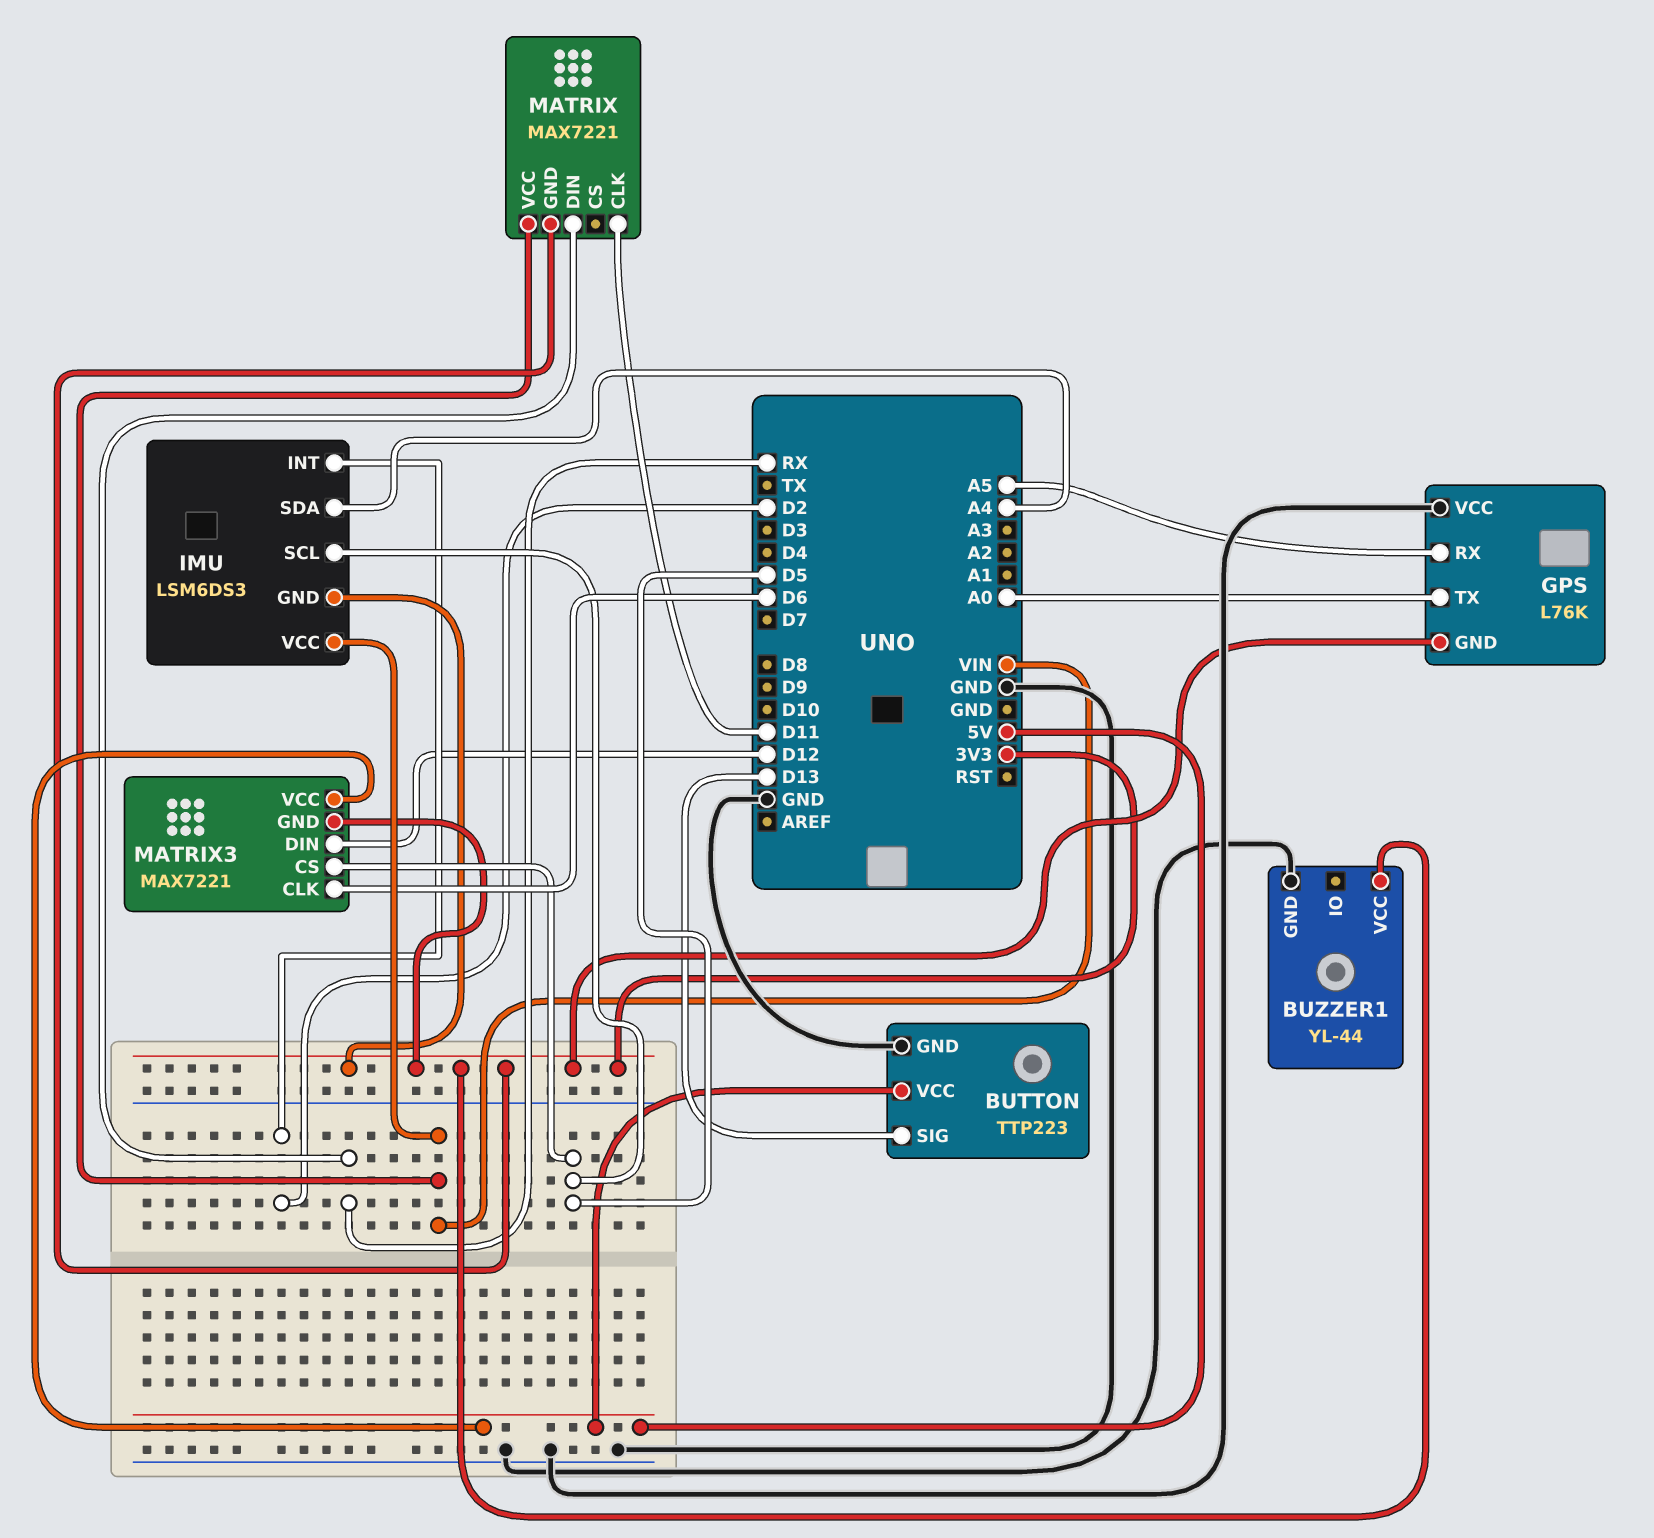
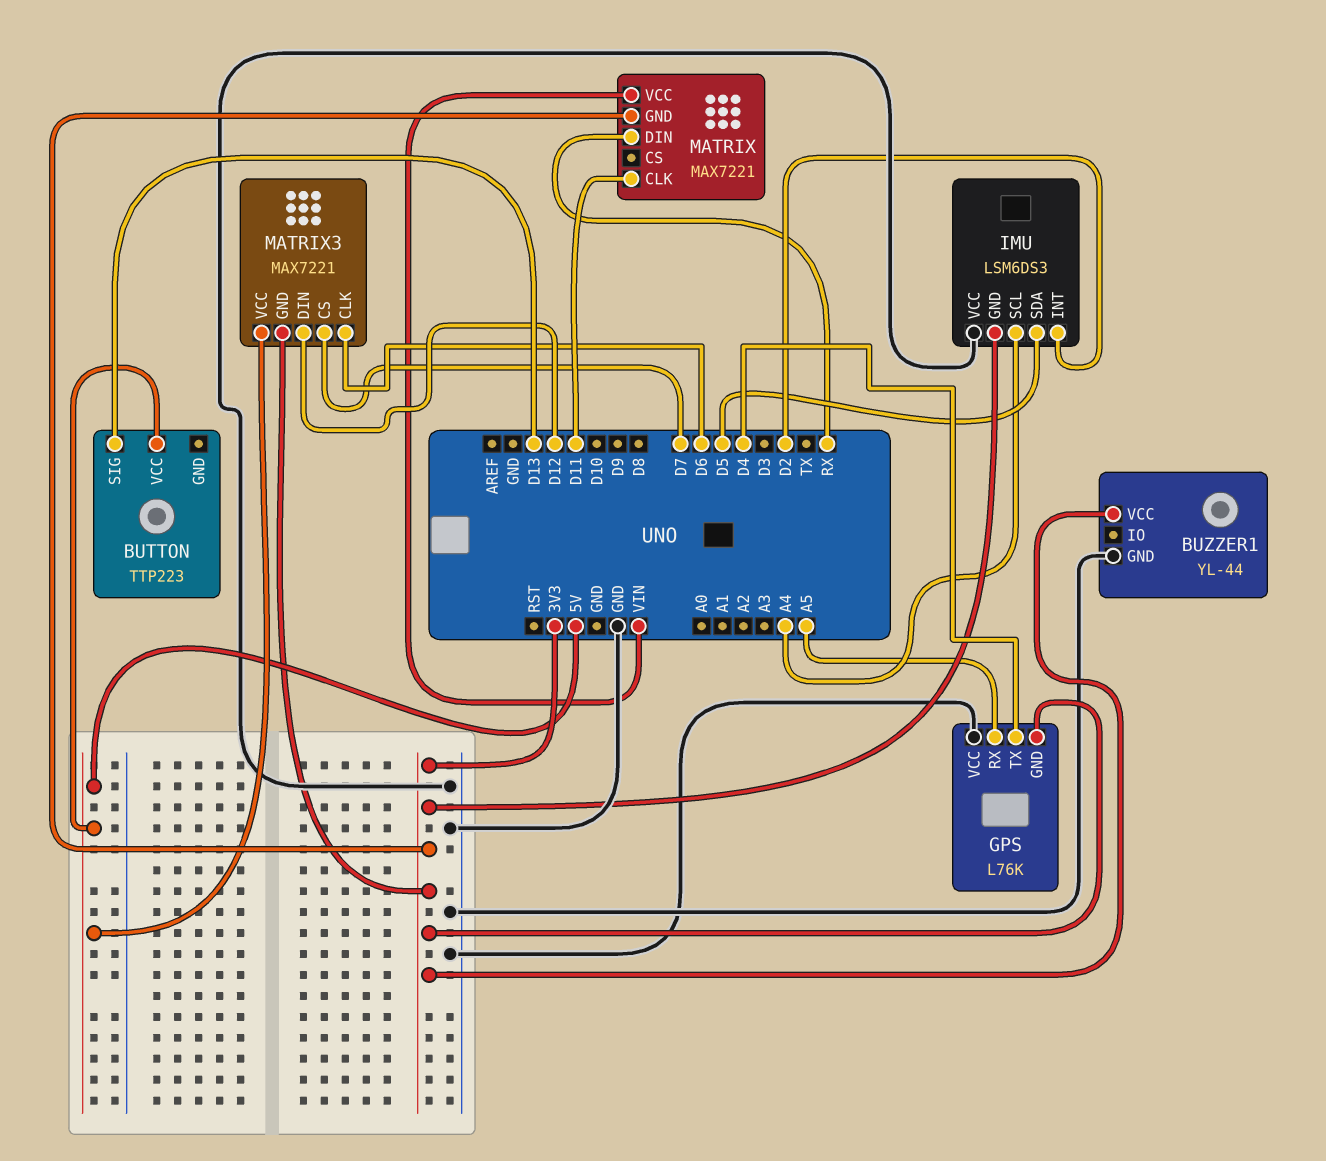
BUTTON pin GND: GND -> none
GPS pin TX: A0 -> D4
IMU pin SCL: D5 -> A4
IMU pin SDA: A4 -> D5
IMU pin VCC: VIN -> GND
MATRIX3 pin CS: D5 -> D7

